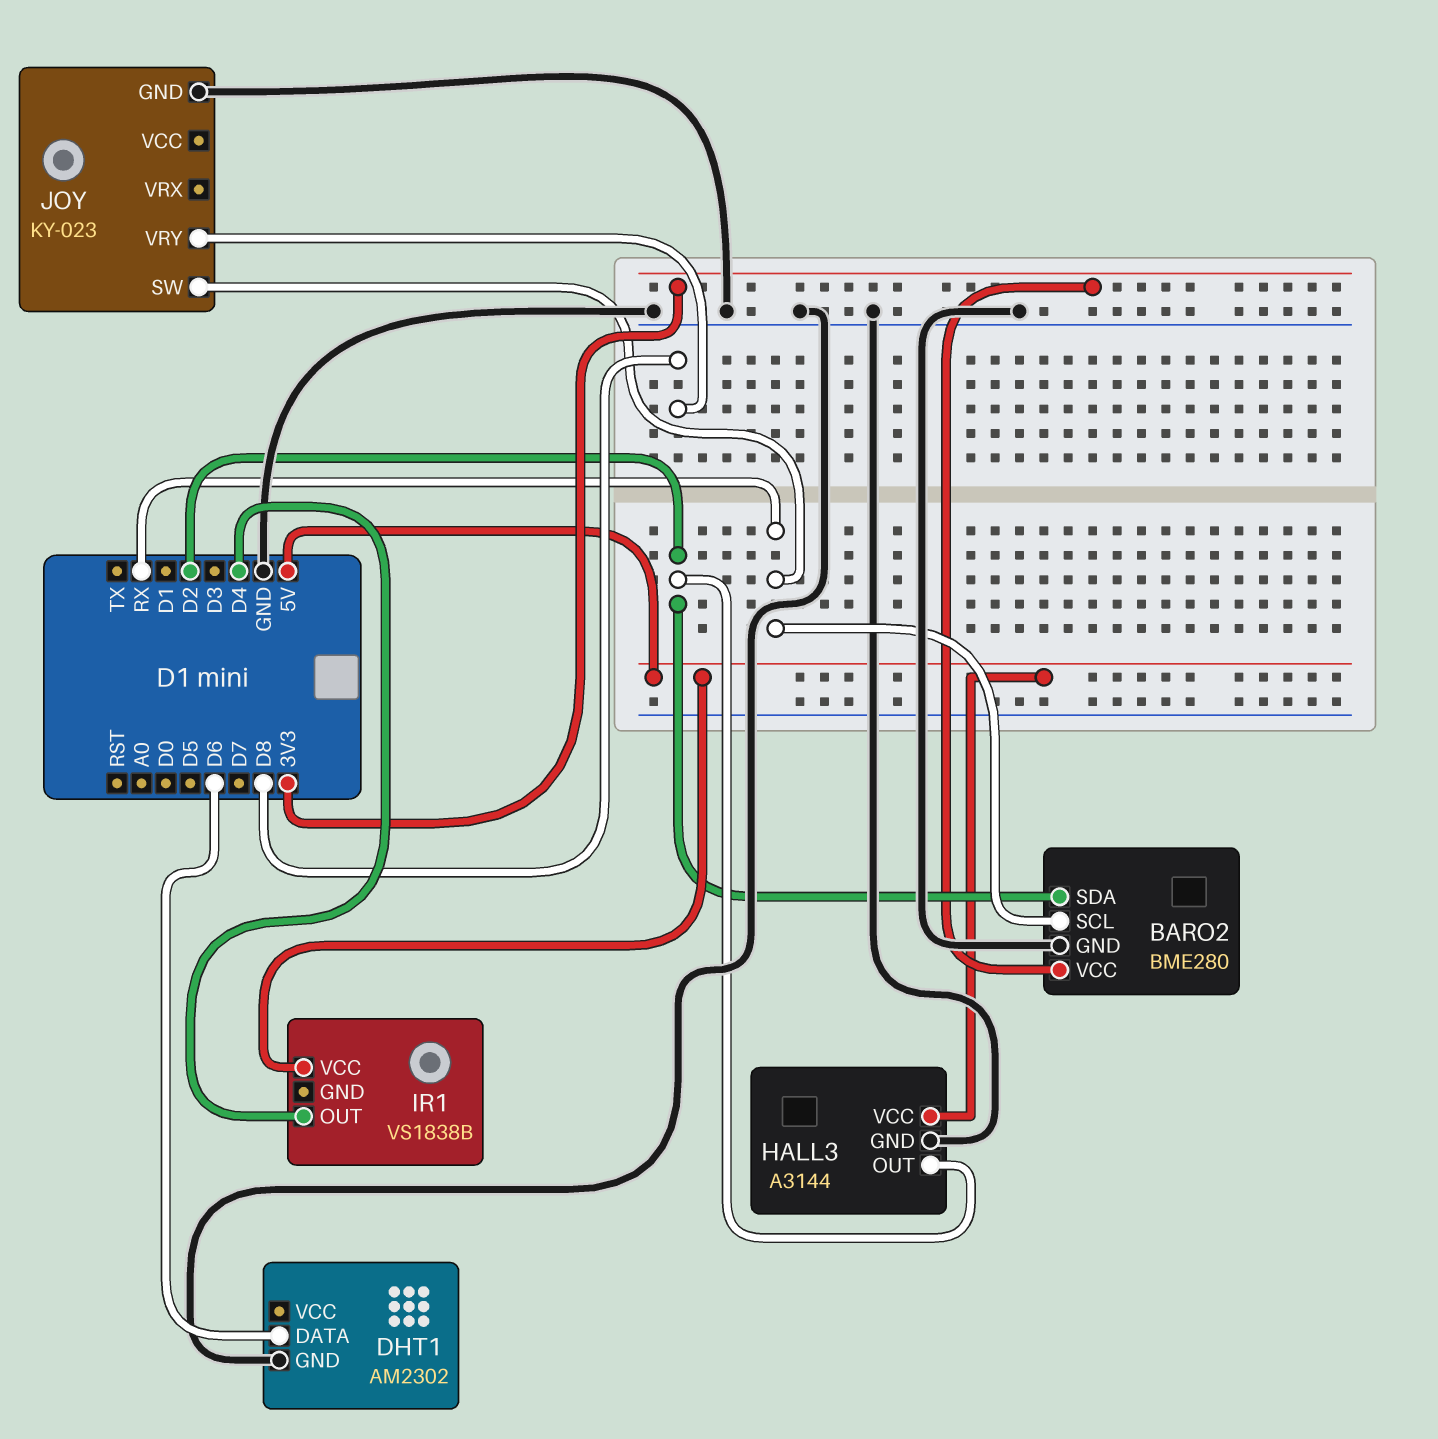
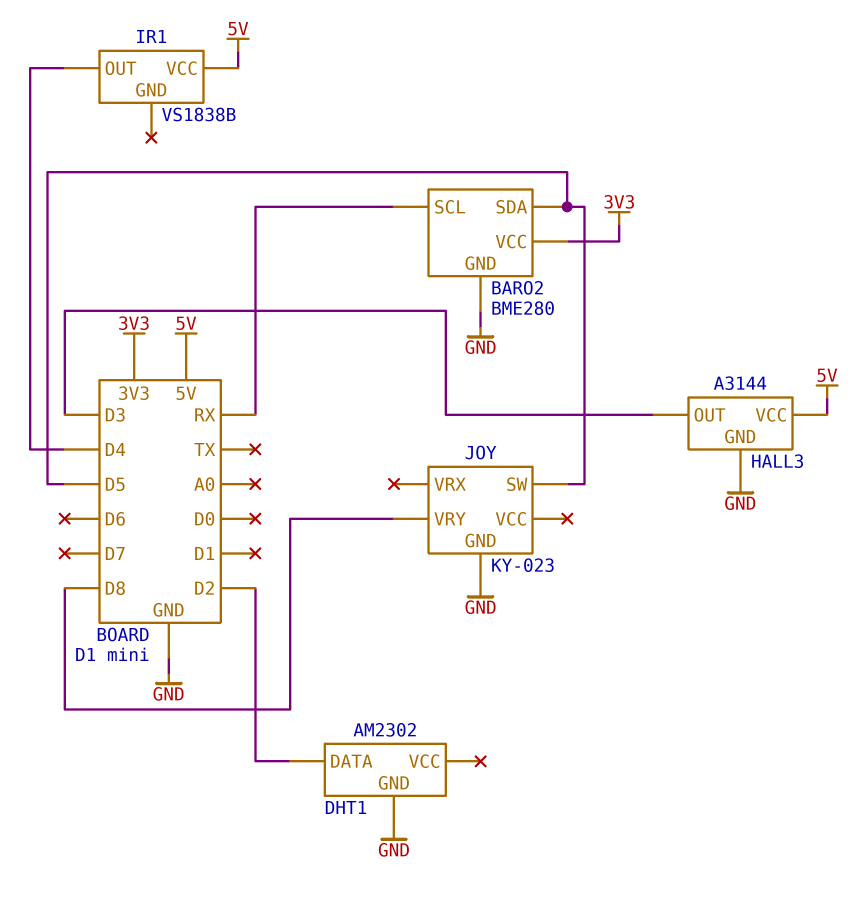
BARO2 pin SDA: D2 -> D5
DHT1 pin DATA: D6 -> D2
HALL3 pin OUT: D2 -> D3
JOY pin SW: RX -> D5

